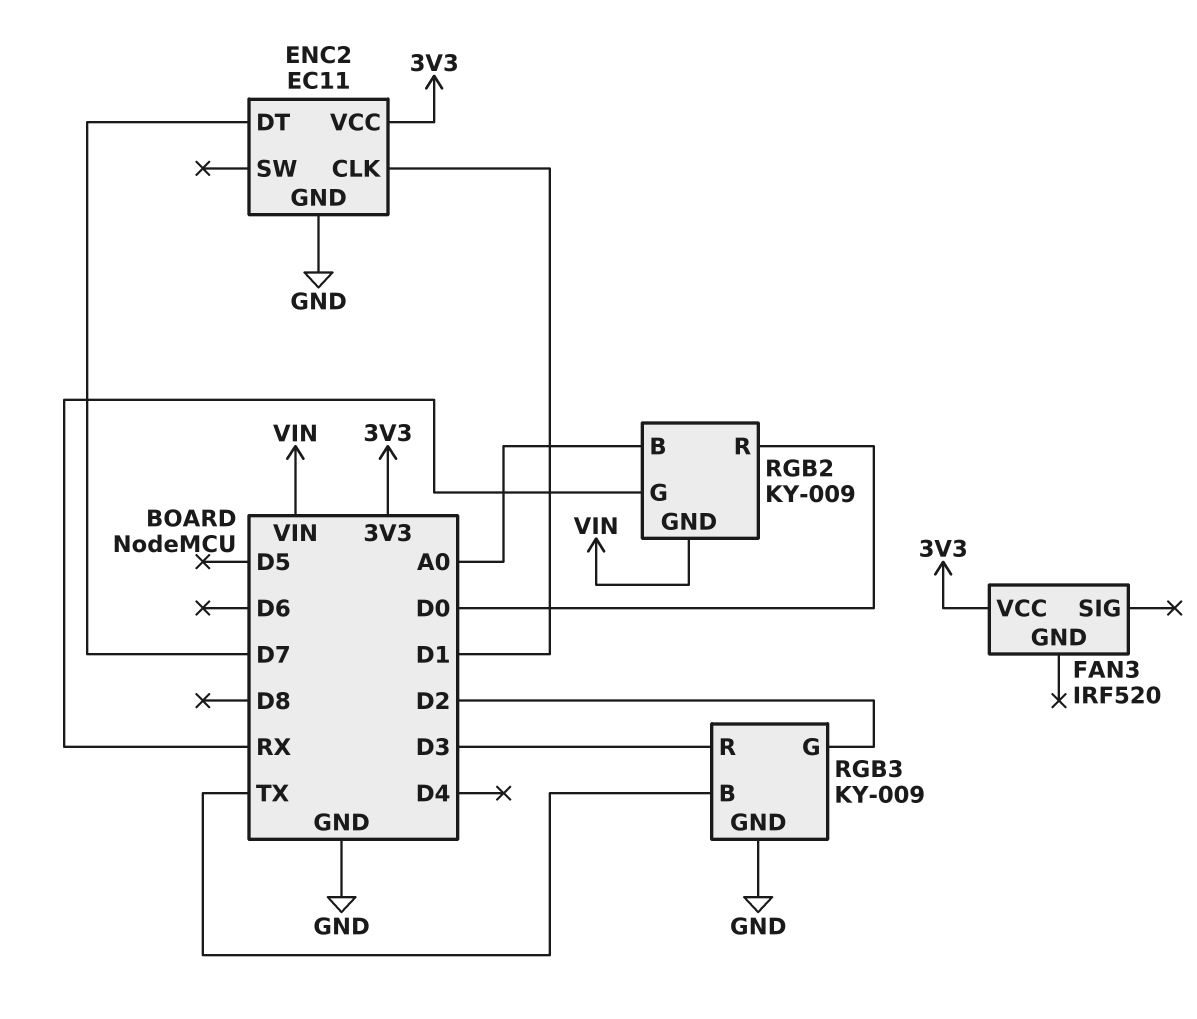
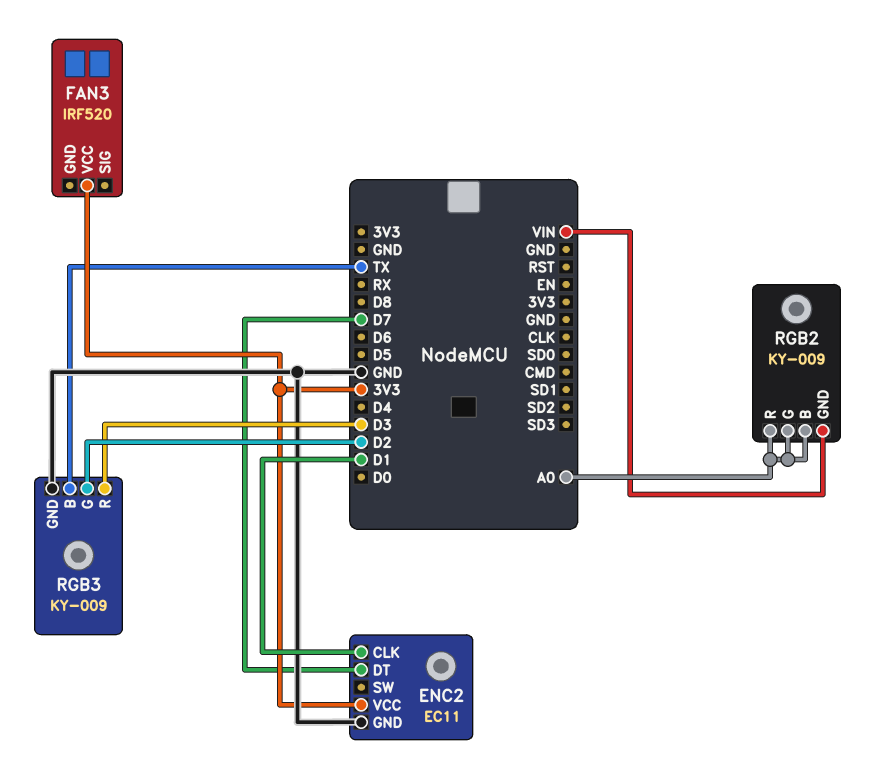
RGB2 pin G: RX -> A0
RGB2 pin R: D0 -> A0

